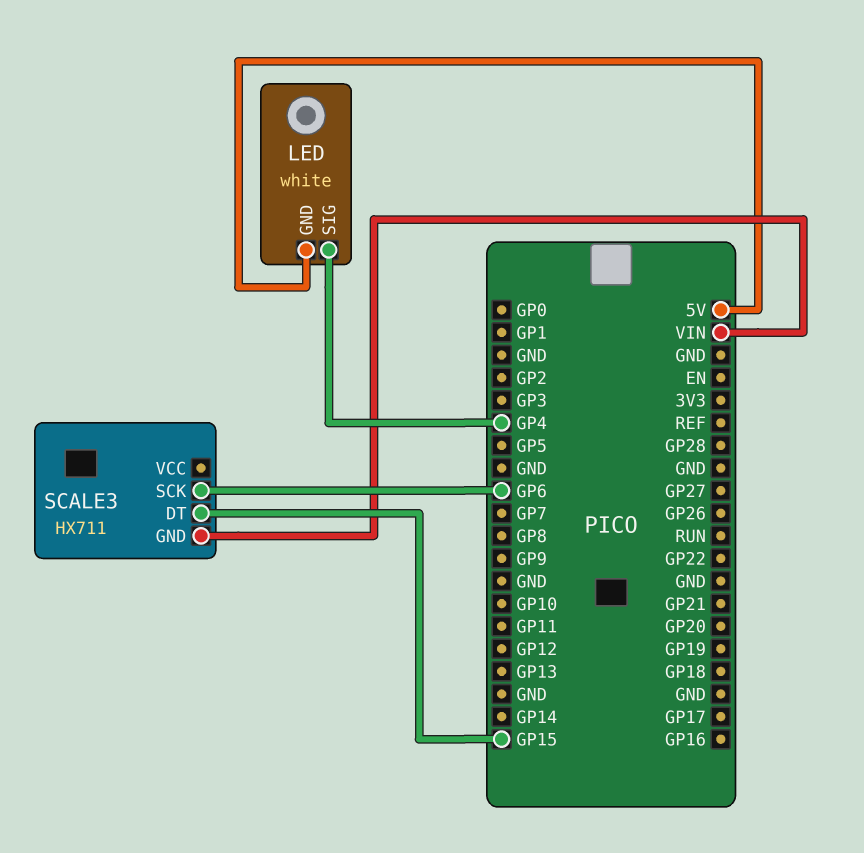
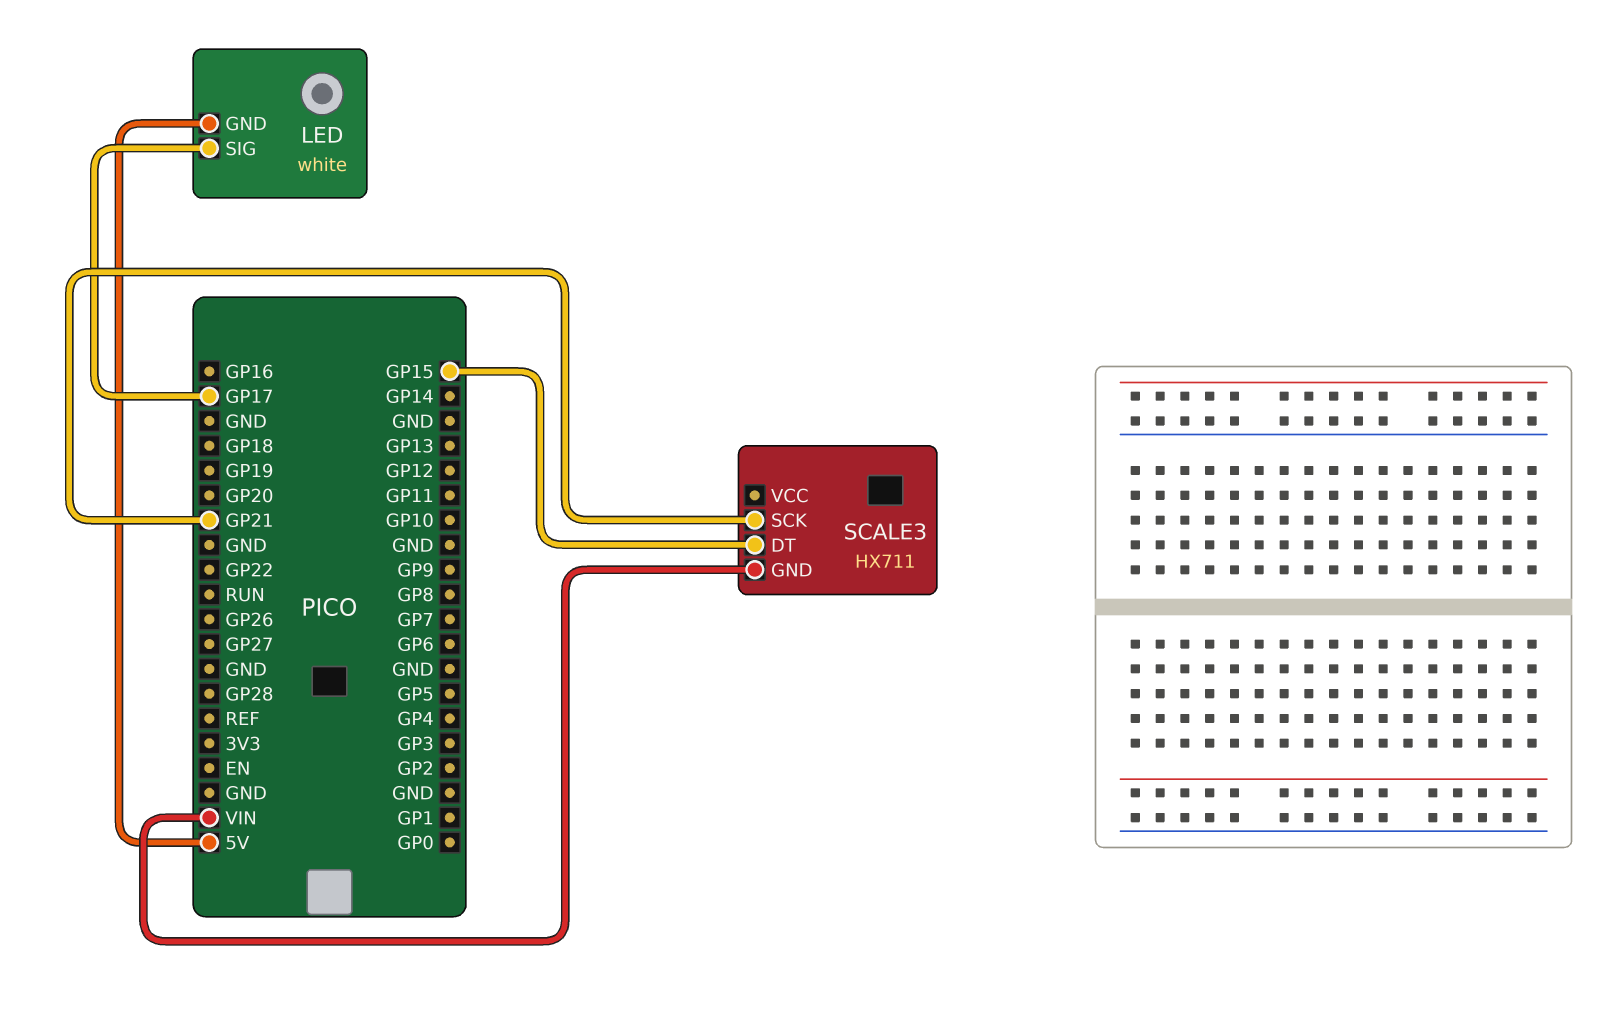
LED pin SIG: GP4 -> GP17
SCALE3 pin SCK: GP6 -> GP21

